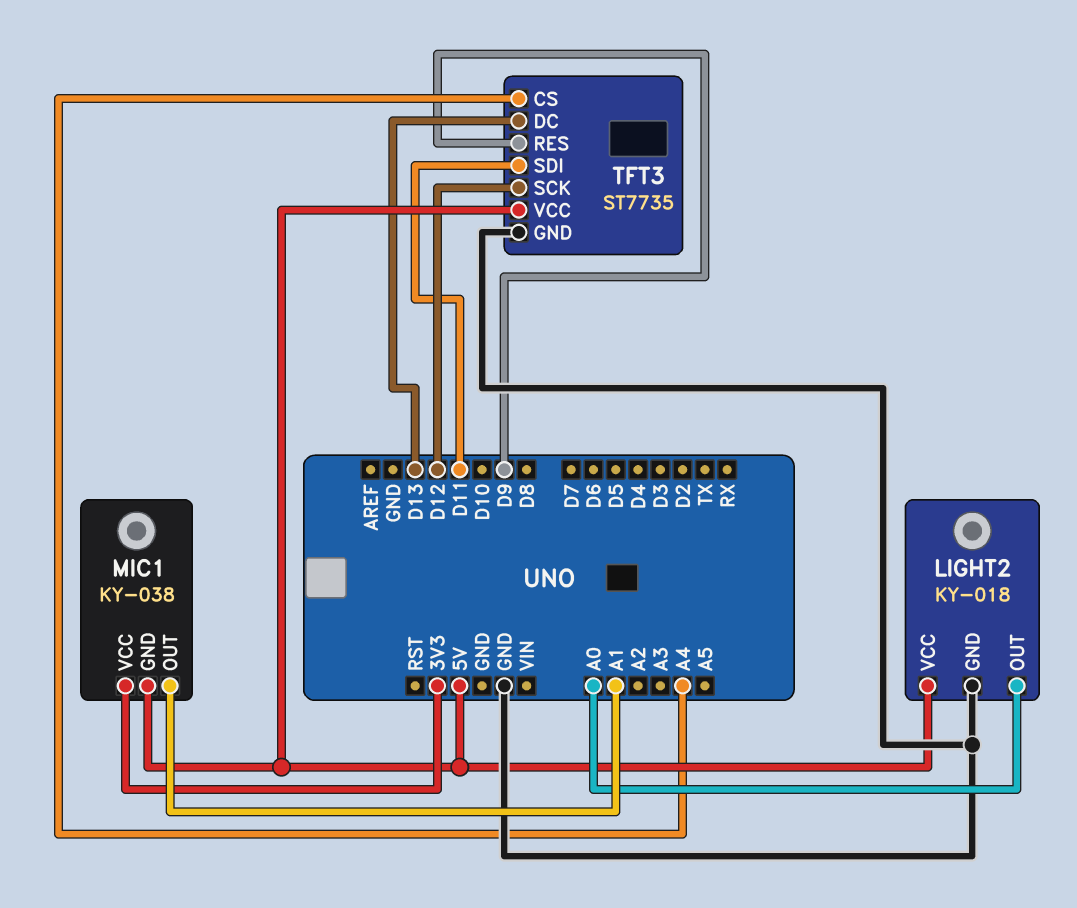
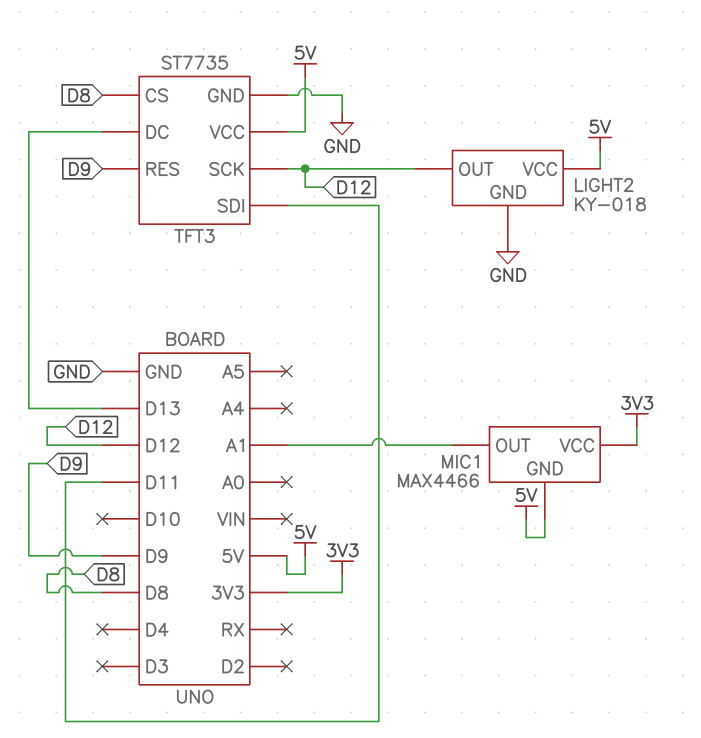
LIGHT2 pin OUT: A0 -> D12
MIC1: KY-038 -> MAX4466
TFT3 pin CS: A4 -> D8

